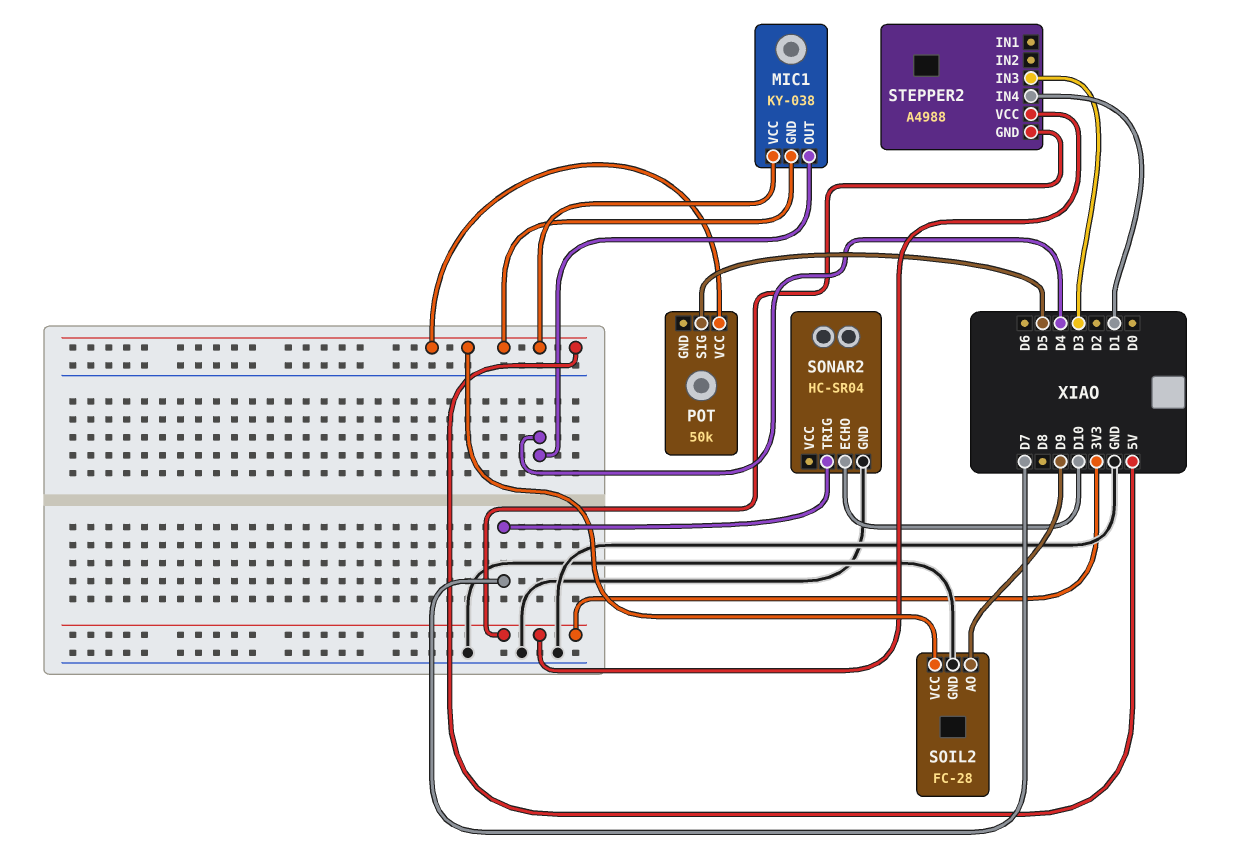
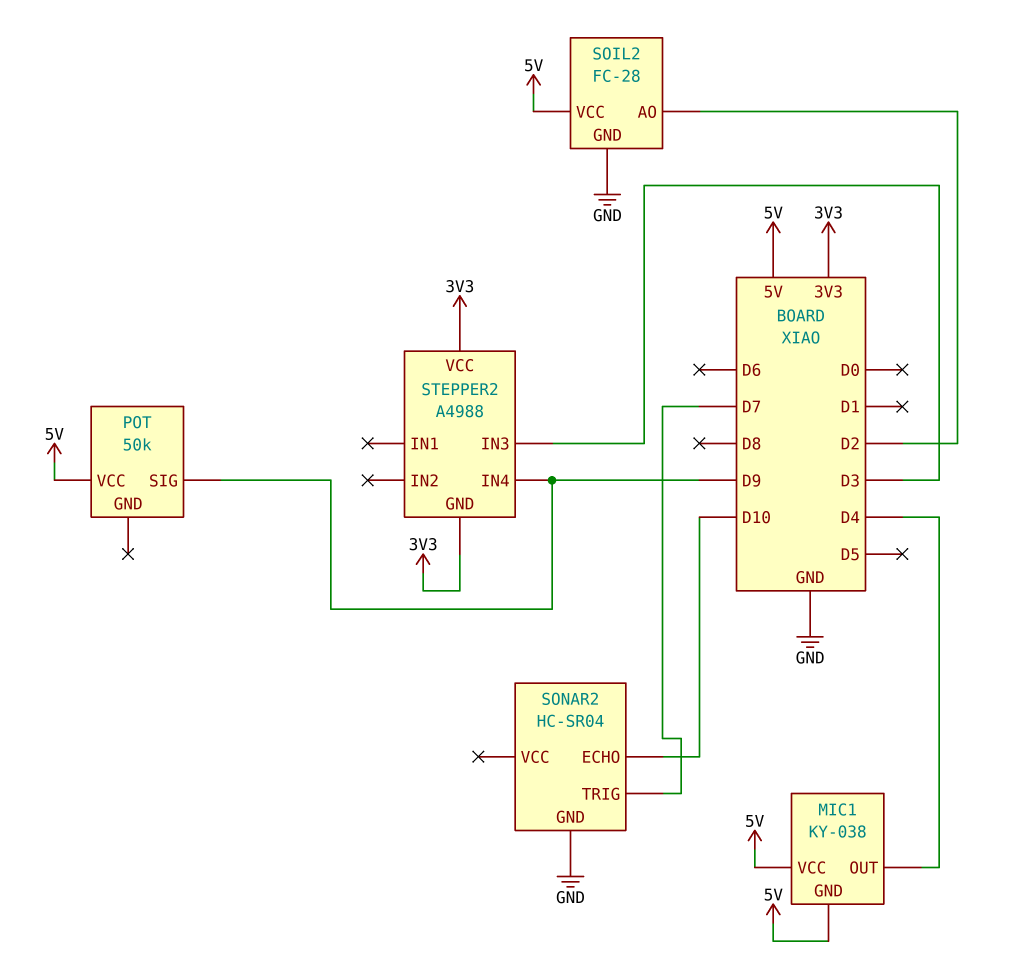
POT pin SIG: D5 -> D9
SOIL2 pin AO: D9 -> D2
STEPPER2 pin IN4: D1 -> D9

